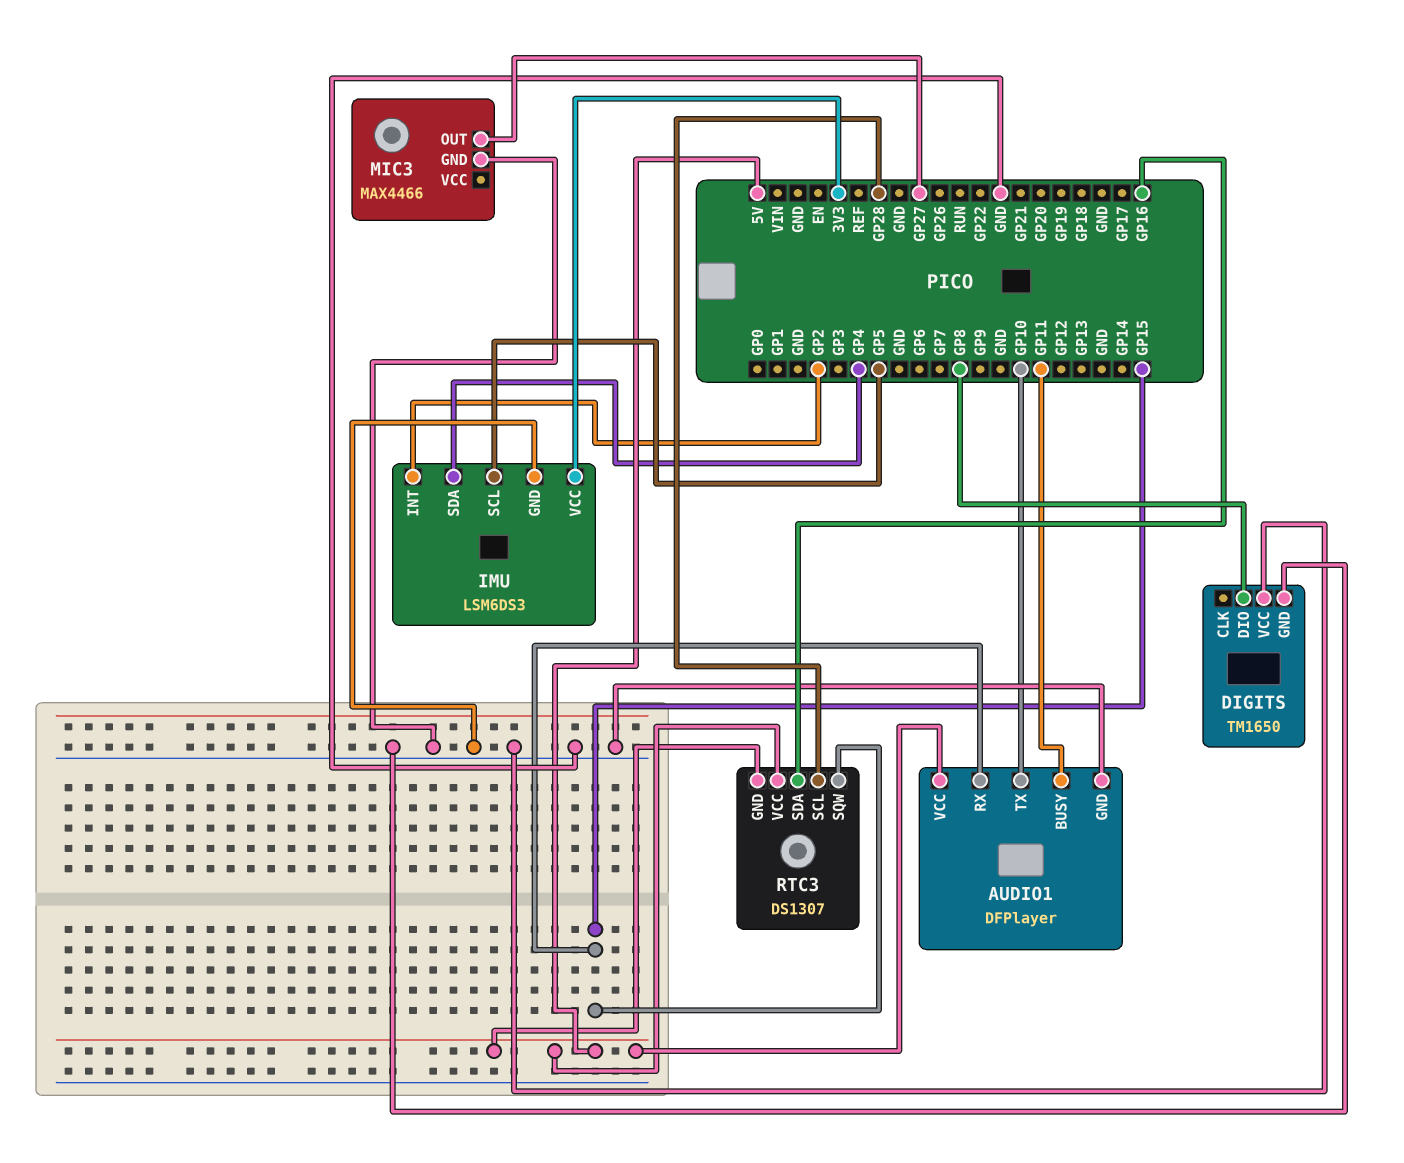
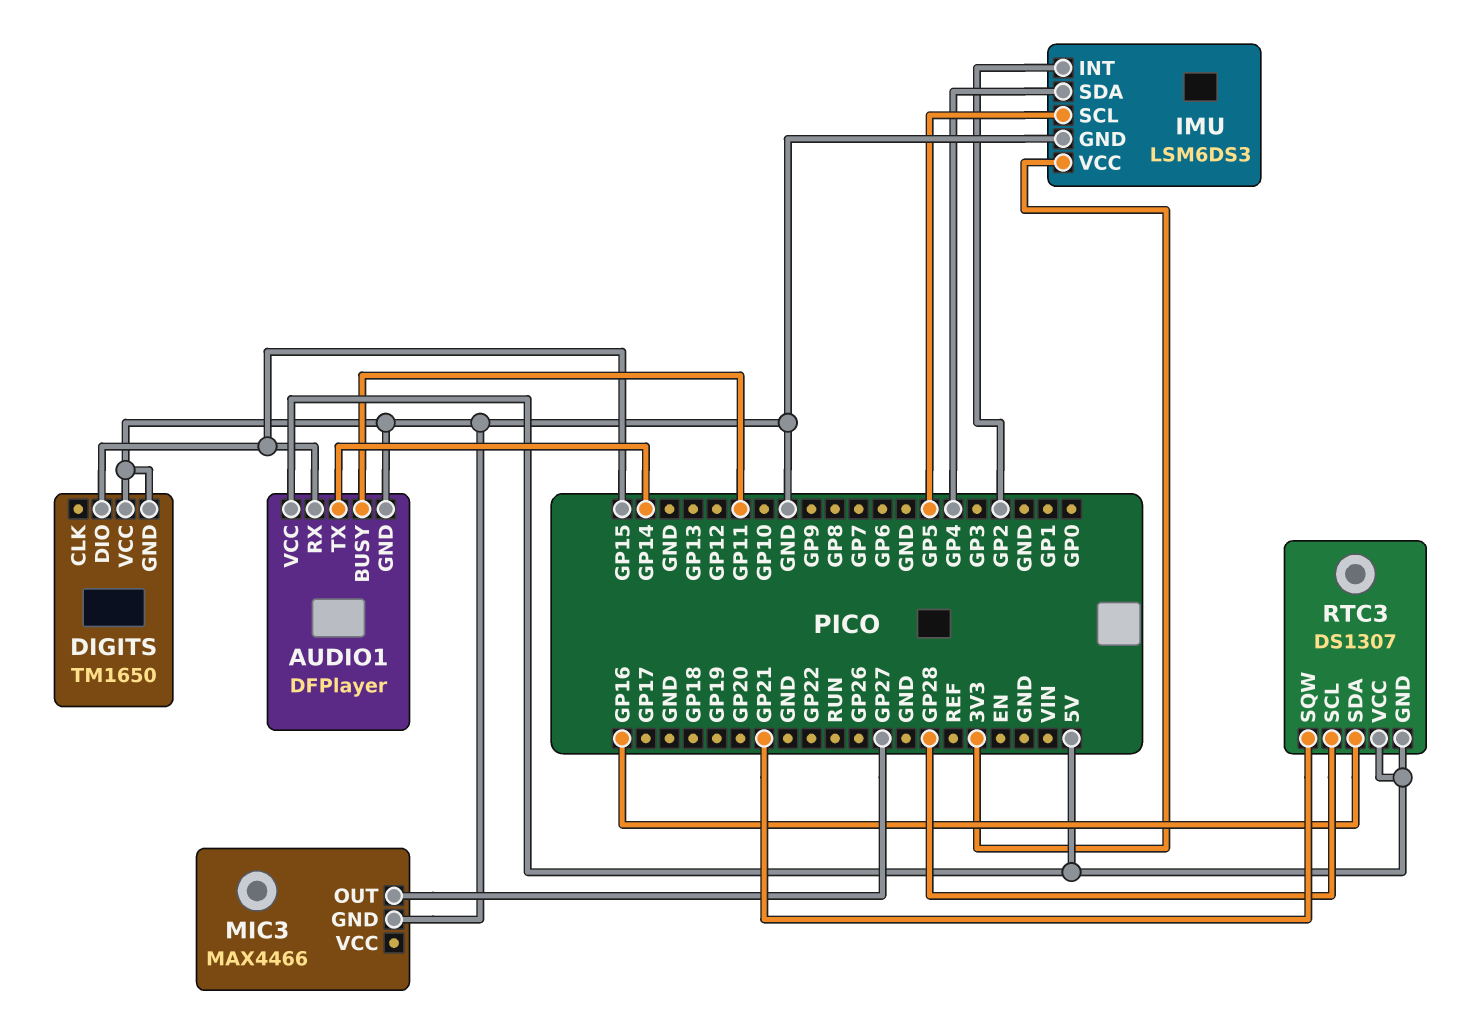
AUDIO1 pin TX: GP10 -> GP14
DIGITS pin DIO: GP8 -> GP15
RTC3 pin SQW: GP15 -> GP21

